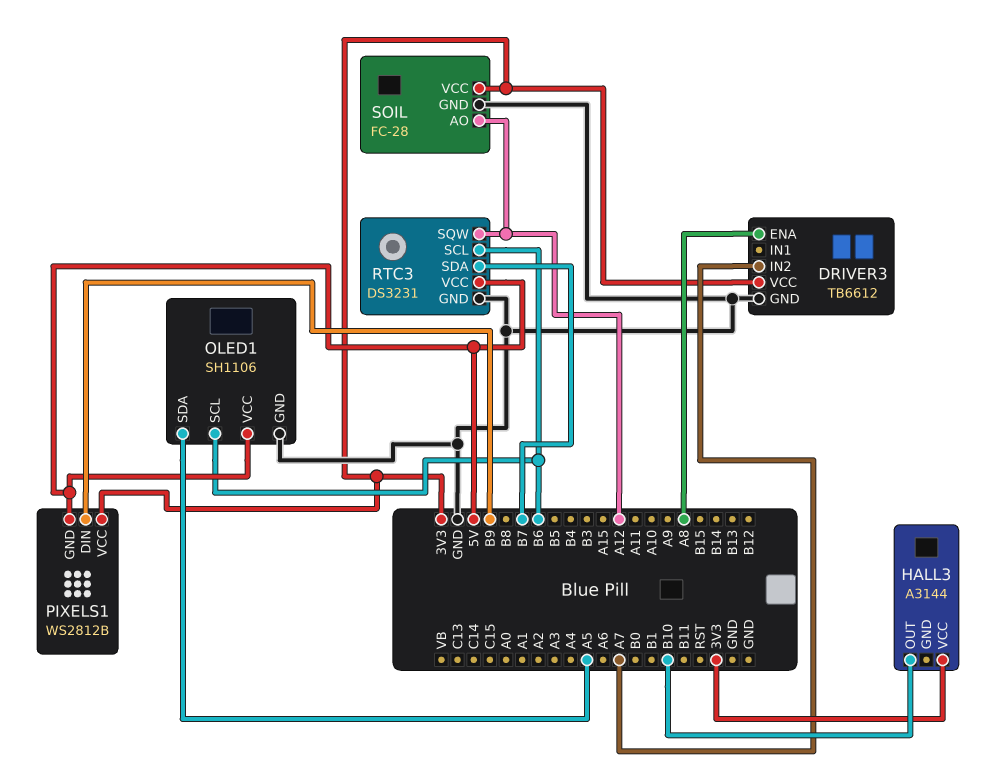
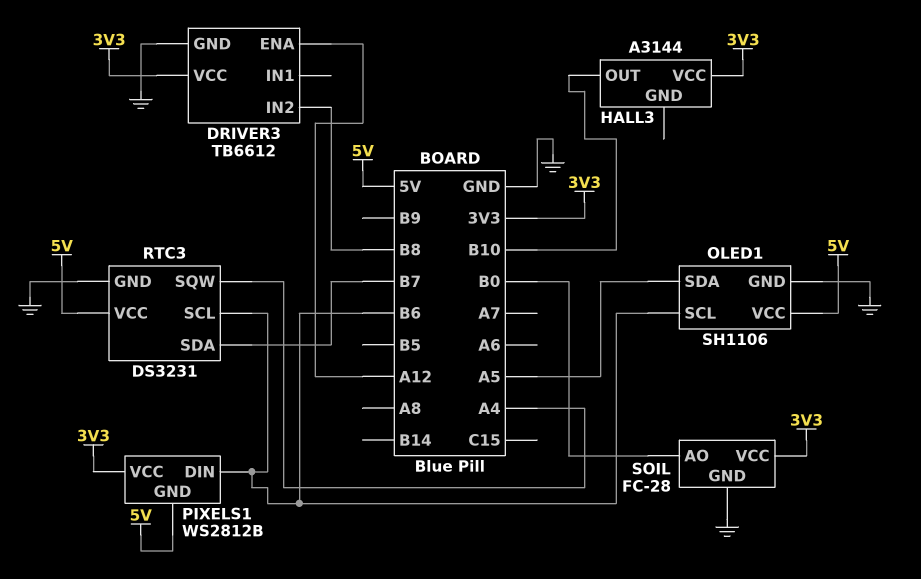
DRIVER3 pin ENA: A8 -> A12
DRIVER3 pin IN2: A7 -> B8
PIXELS1 pin DIN: B9 -> B6
RTC3 pin SQW: A12 -> A4
SOIL pin AO: A12 -> B0

